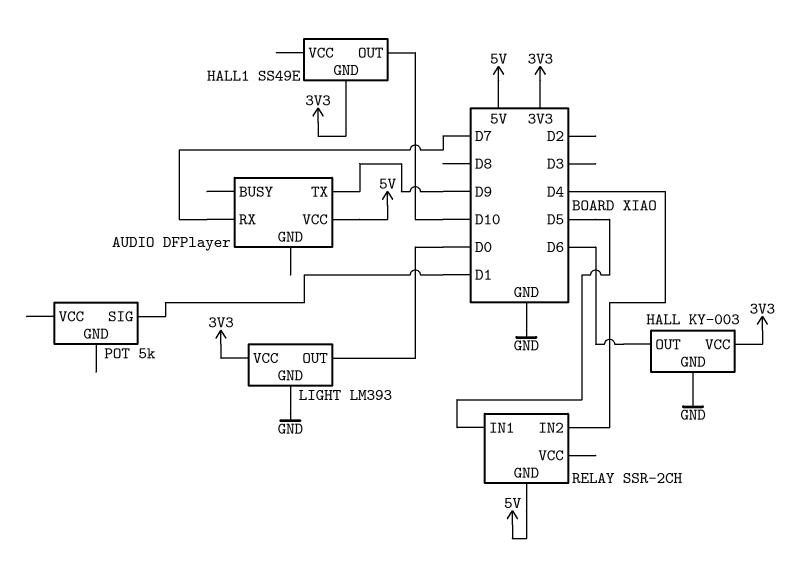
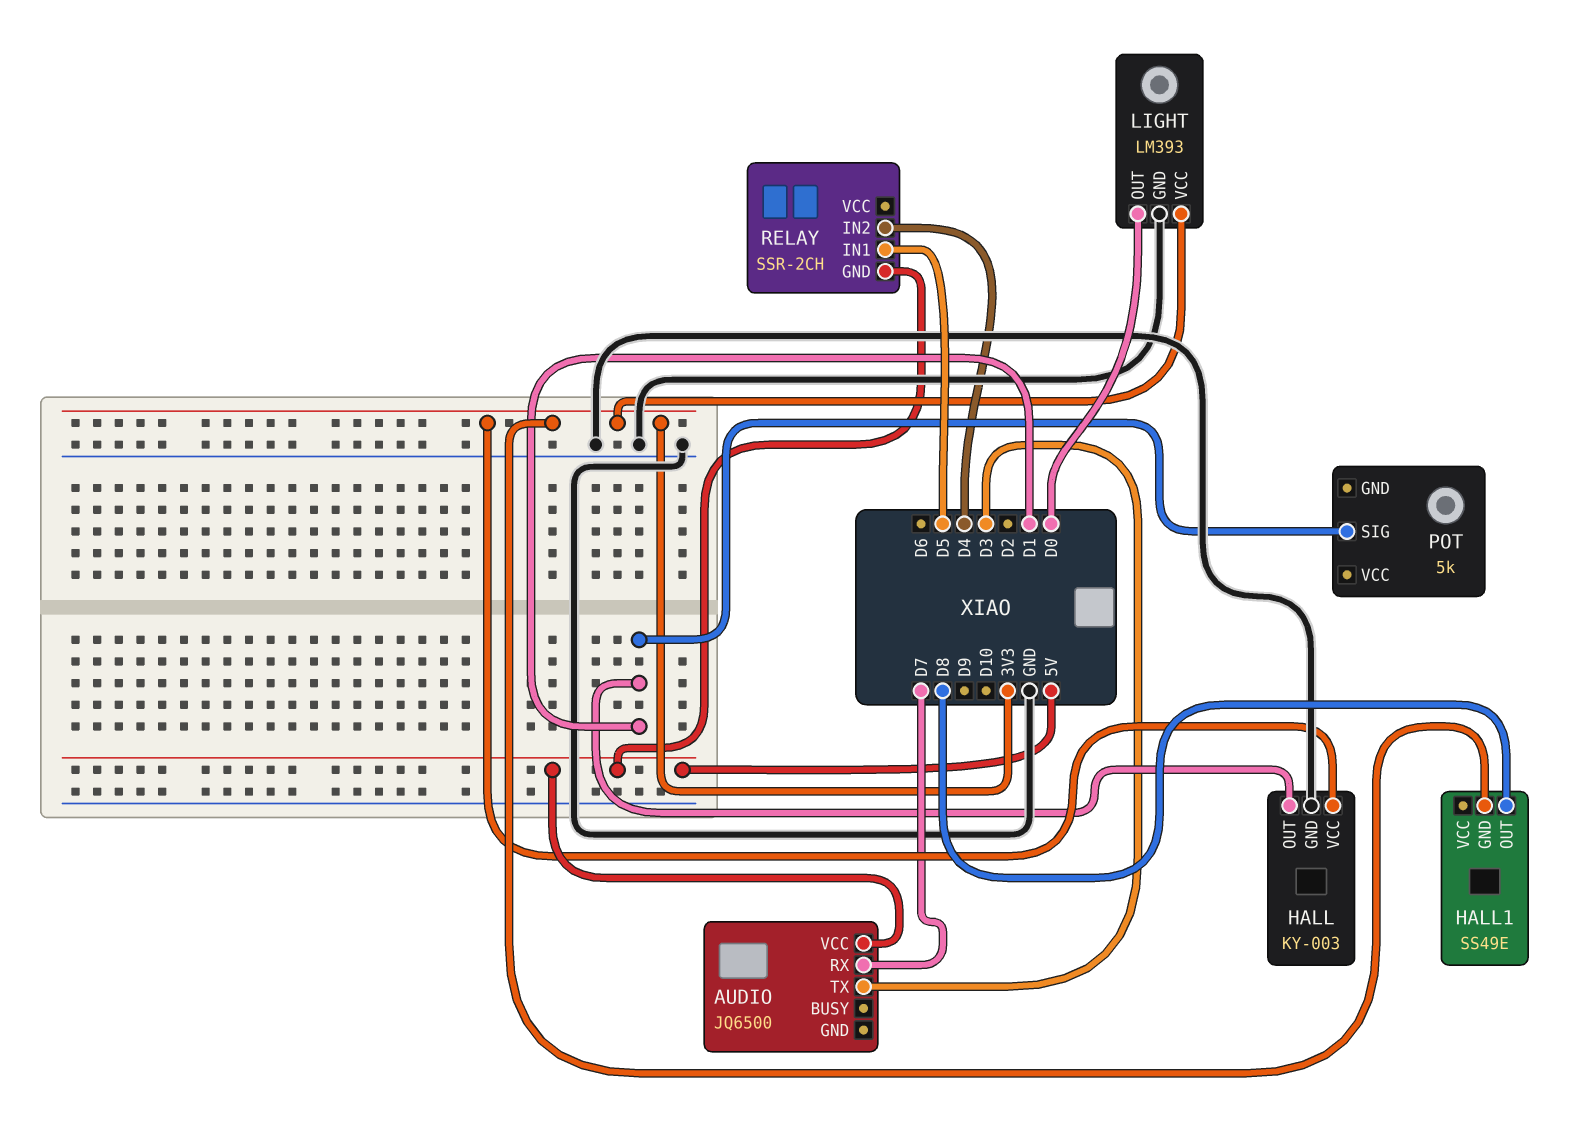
AUDIO: DFPlayer -> JQ6500
AUDIO pin TX: D9 -> D3
HALL pin OUT: D6 -> D1
HALL1 pin OUT: D10 -> D8

